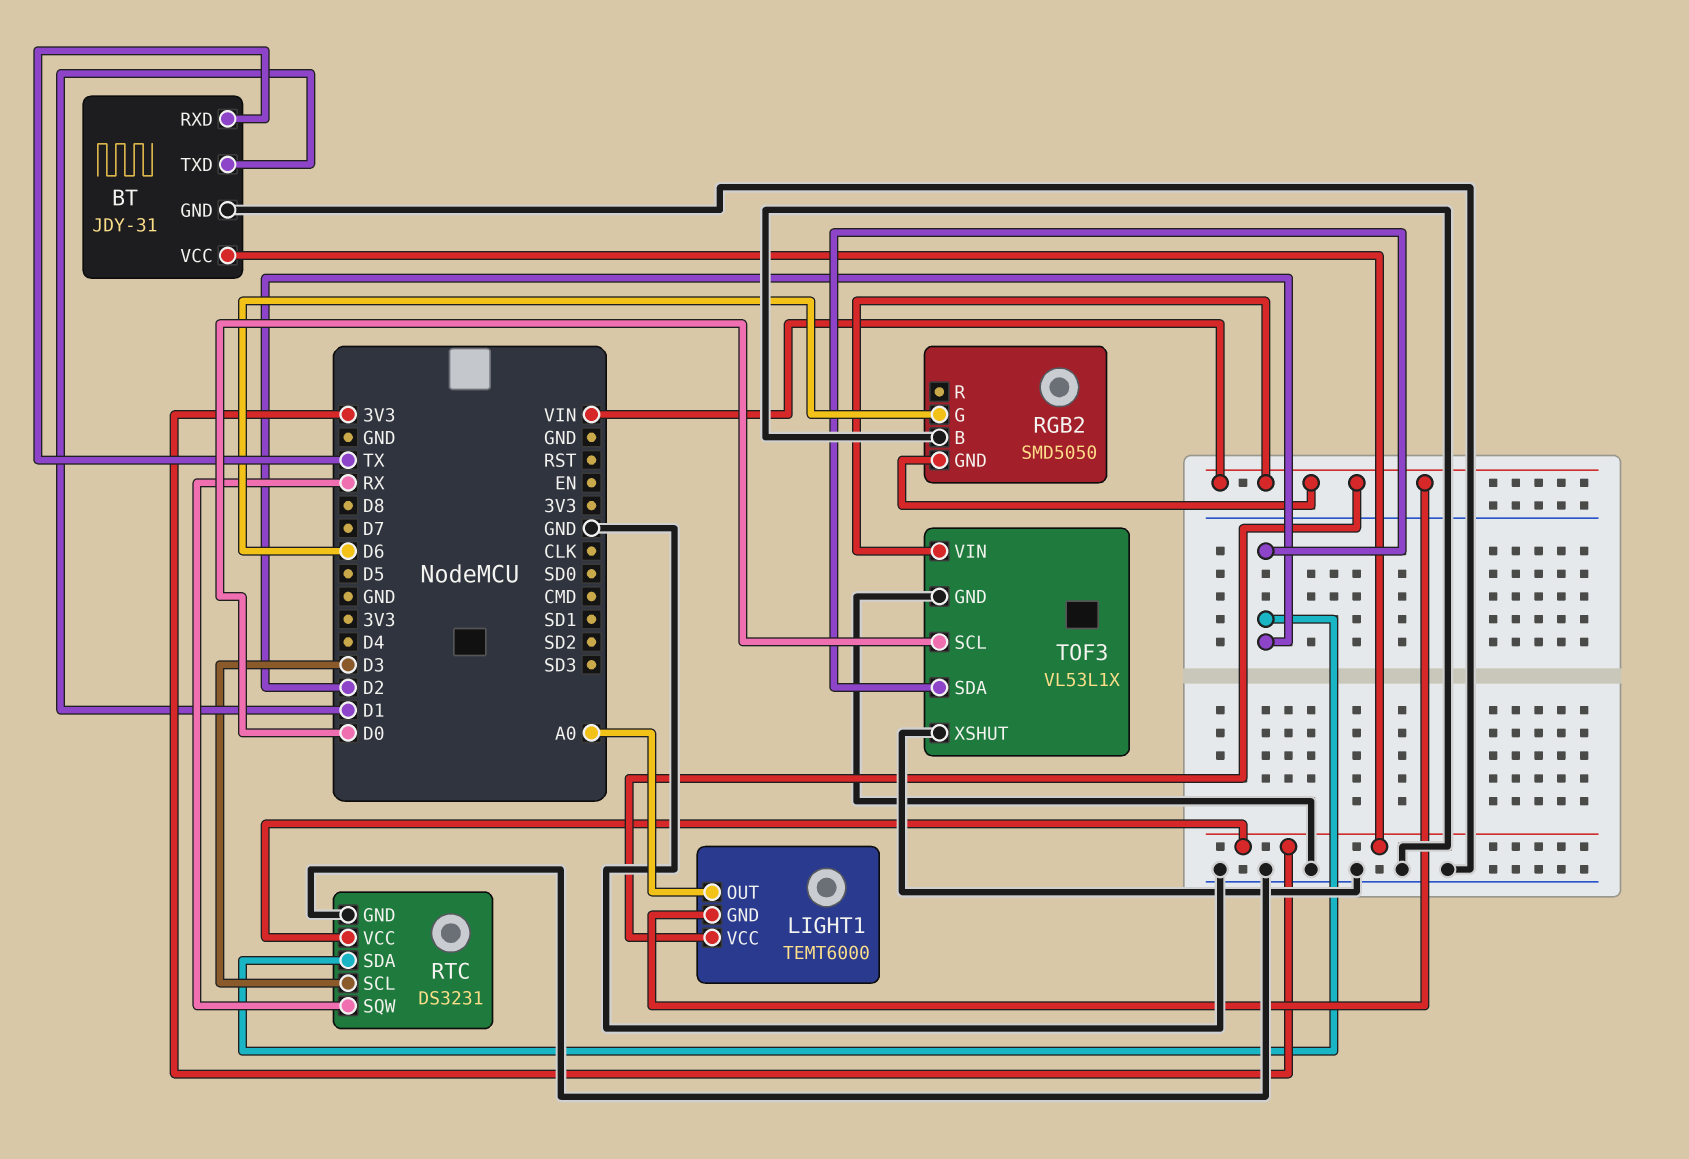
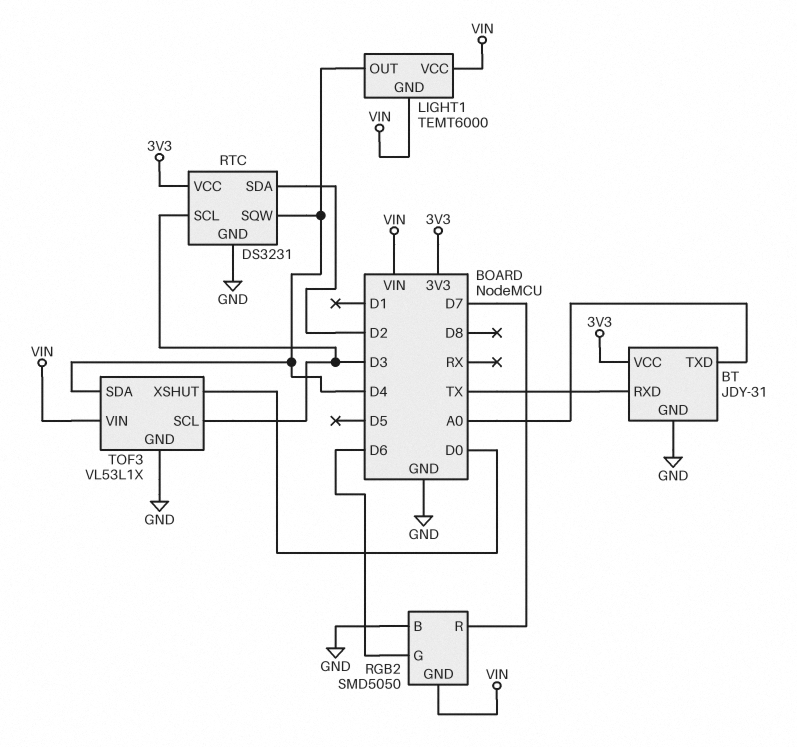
BT pin TXD: D1 -> A0
LIGHT1 pin OUT: A0 -> D4
RGB2 pin R: none -> D7
RTC pin SQW: RX -> D4
TOF3 pin SCL: D0 -> D3
TOF3 pin SDA: D2 -> D4
TOF3 pin XSHUT: GND -> D0

